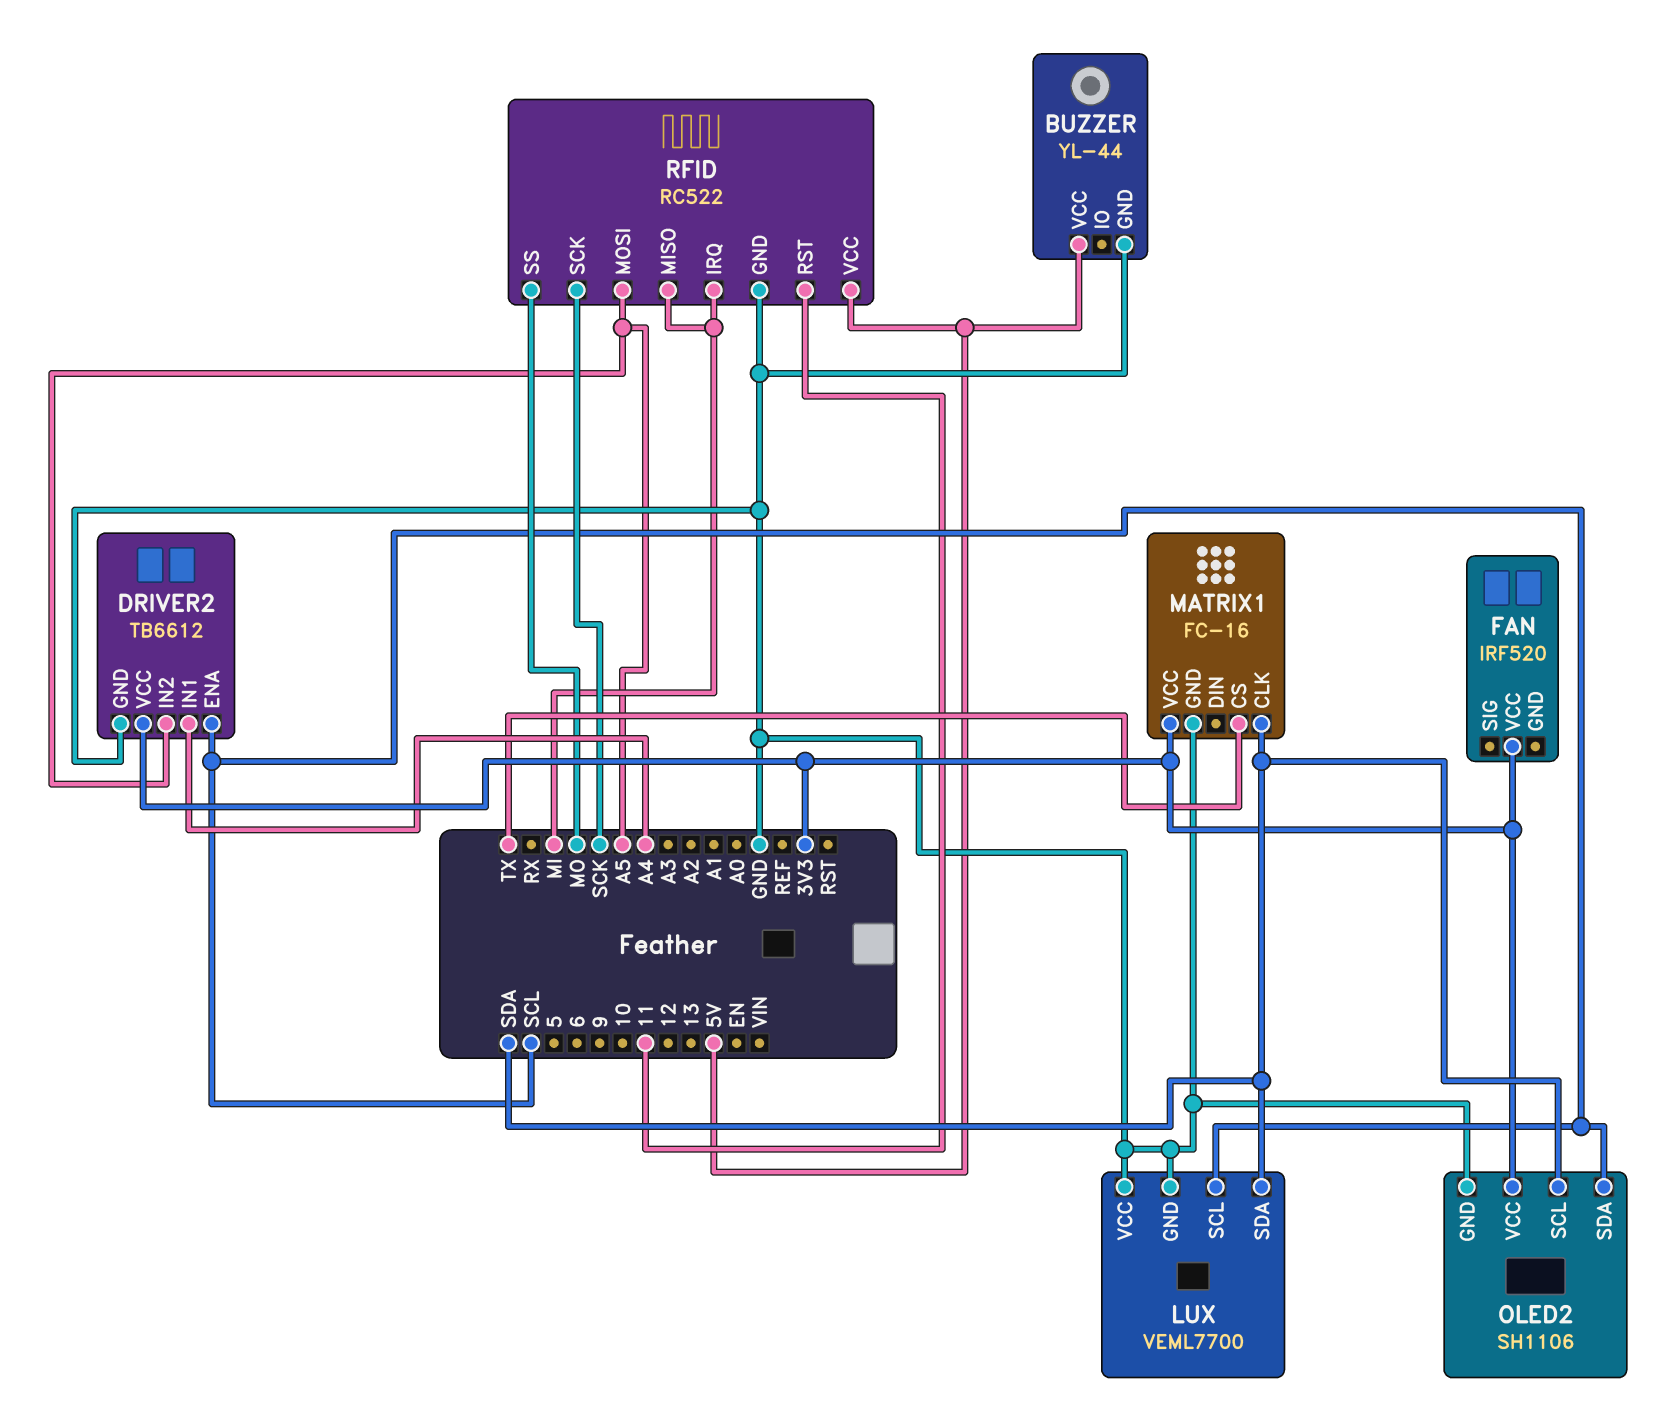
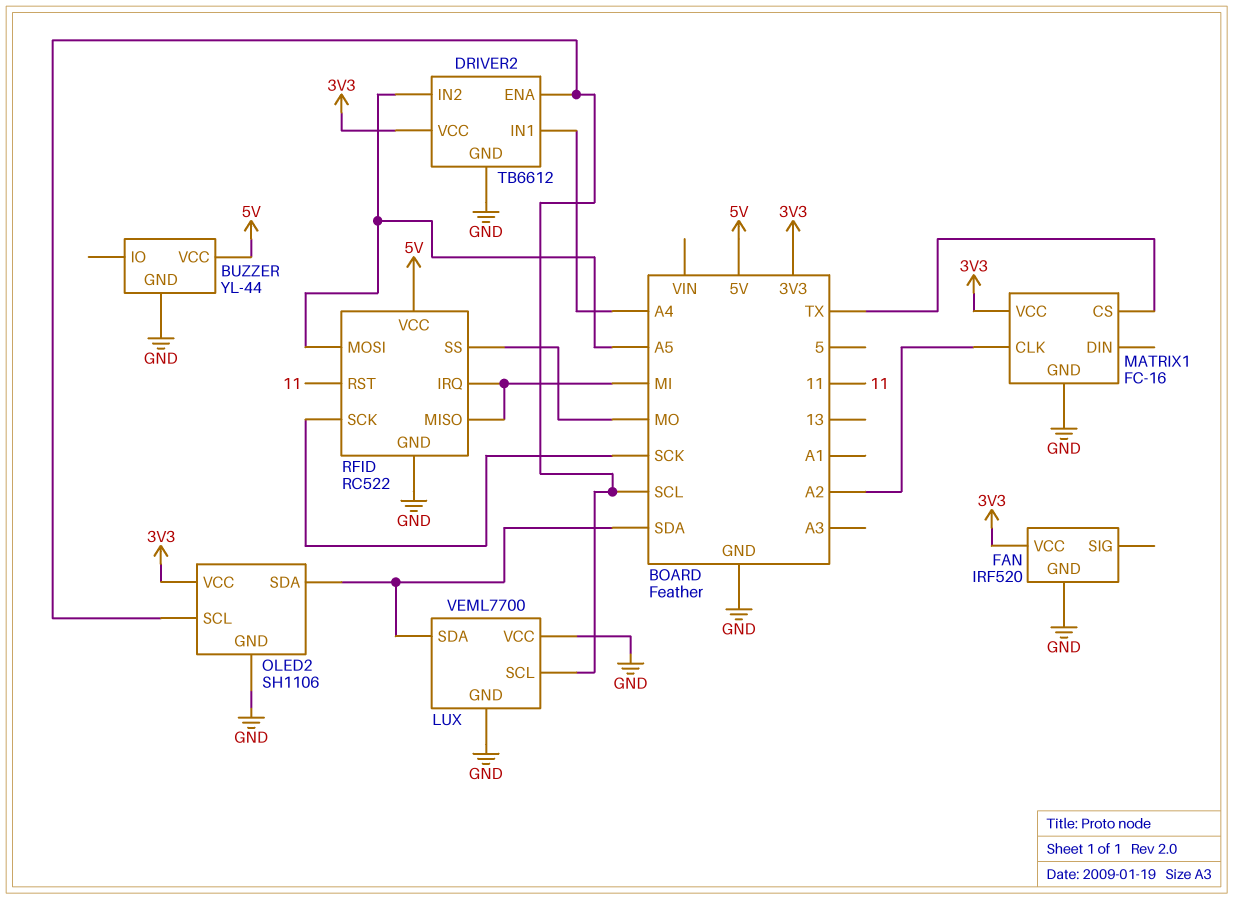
FAN pin GND: none -> GND
MATRIX1 pin CLK: SDA -> A2
OLED2 pin SCL: SDA -> SCL
OLED2 pin SDA: SCL -> SDA

